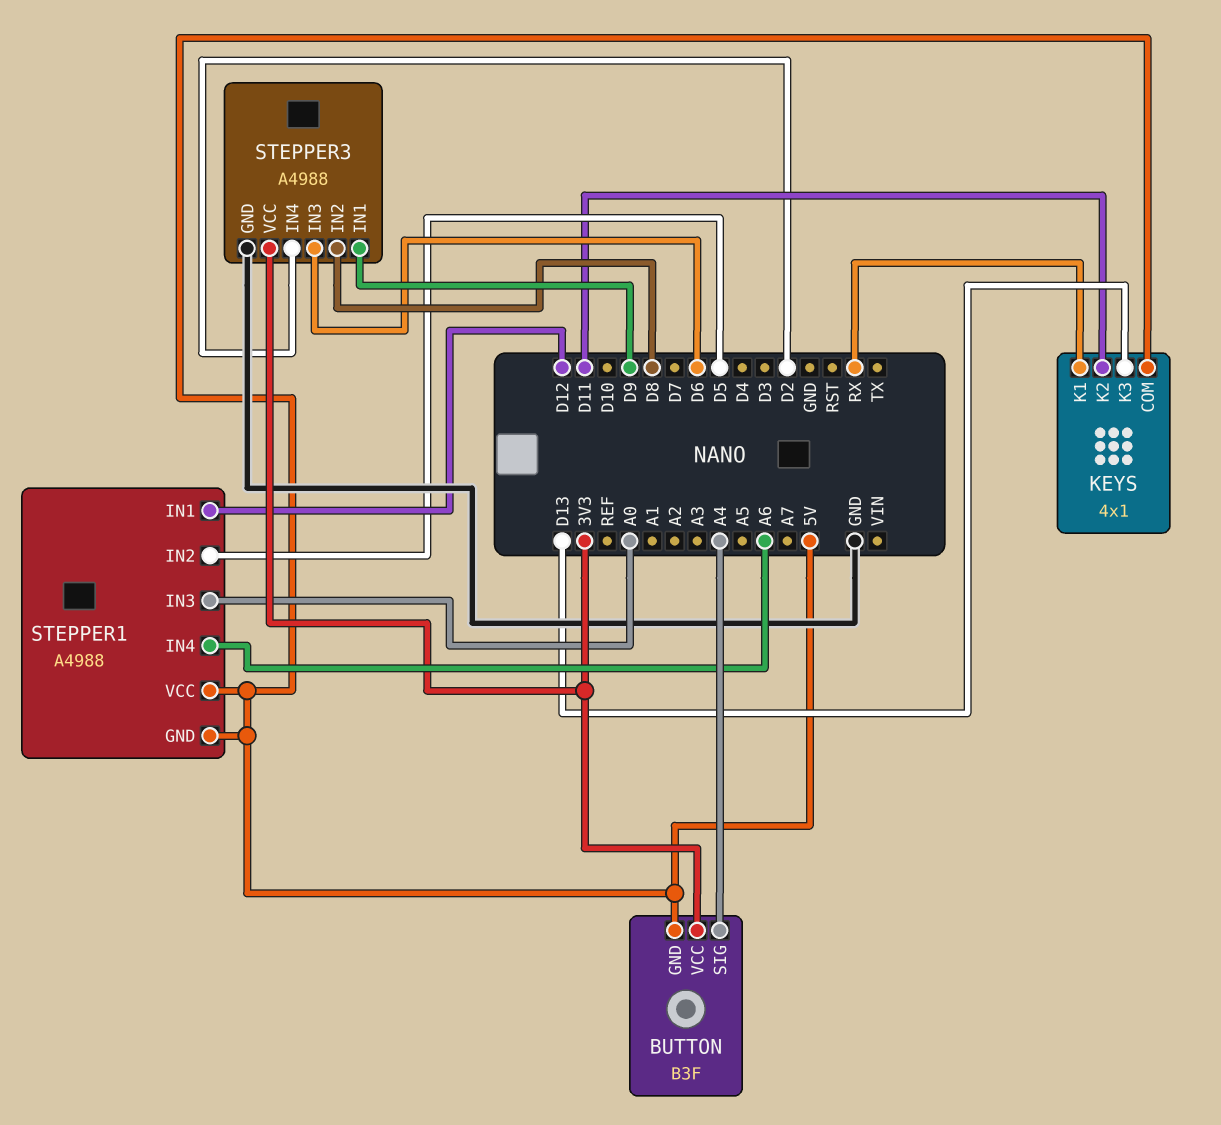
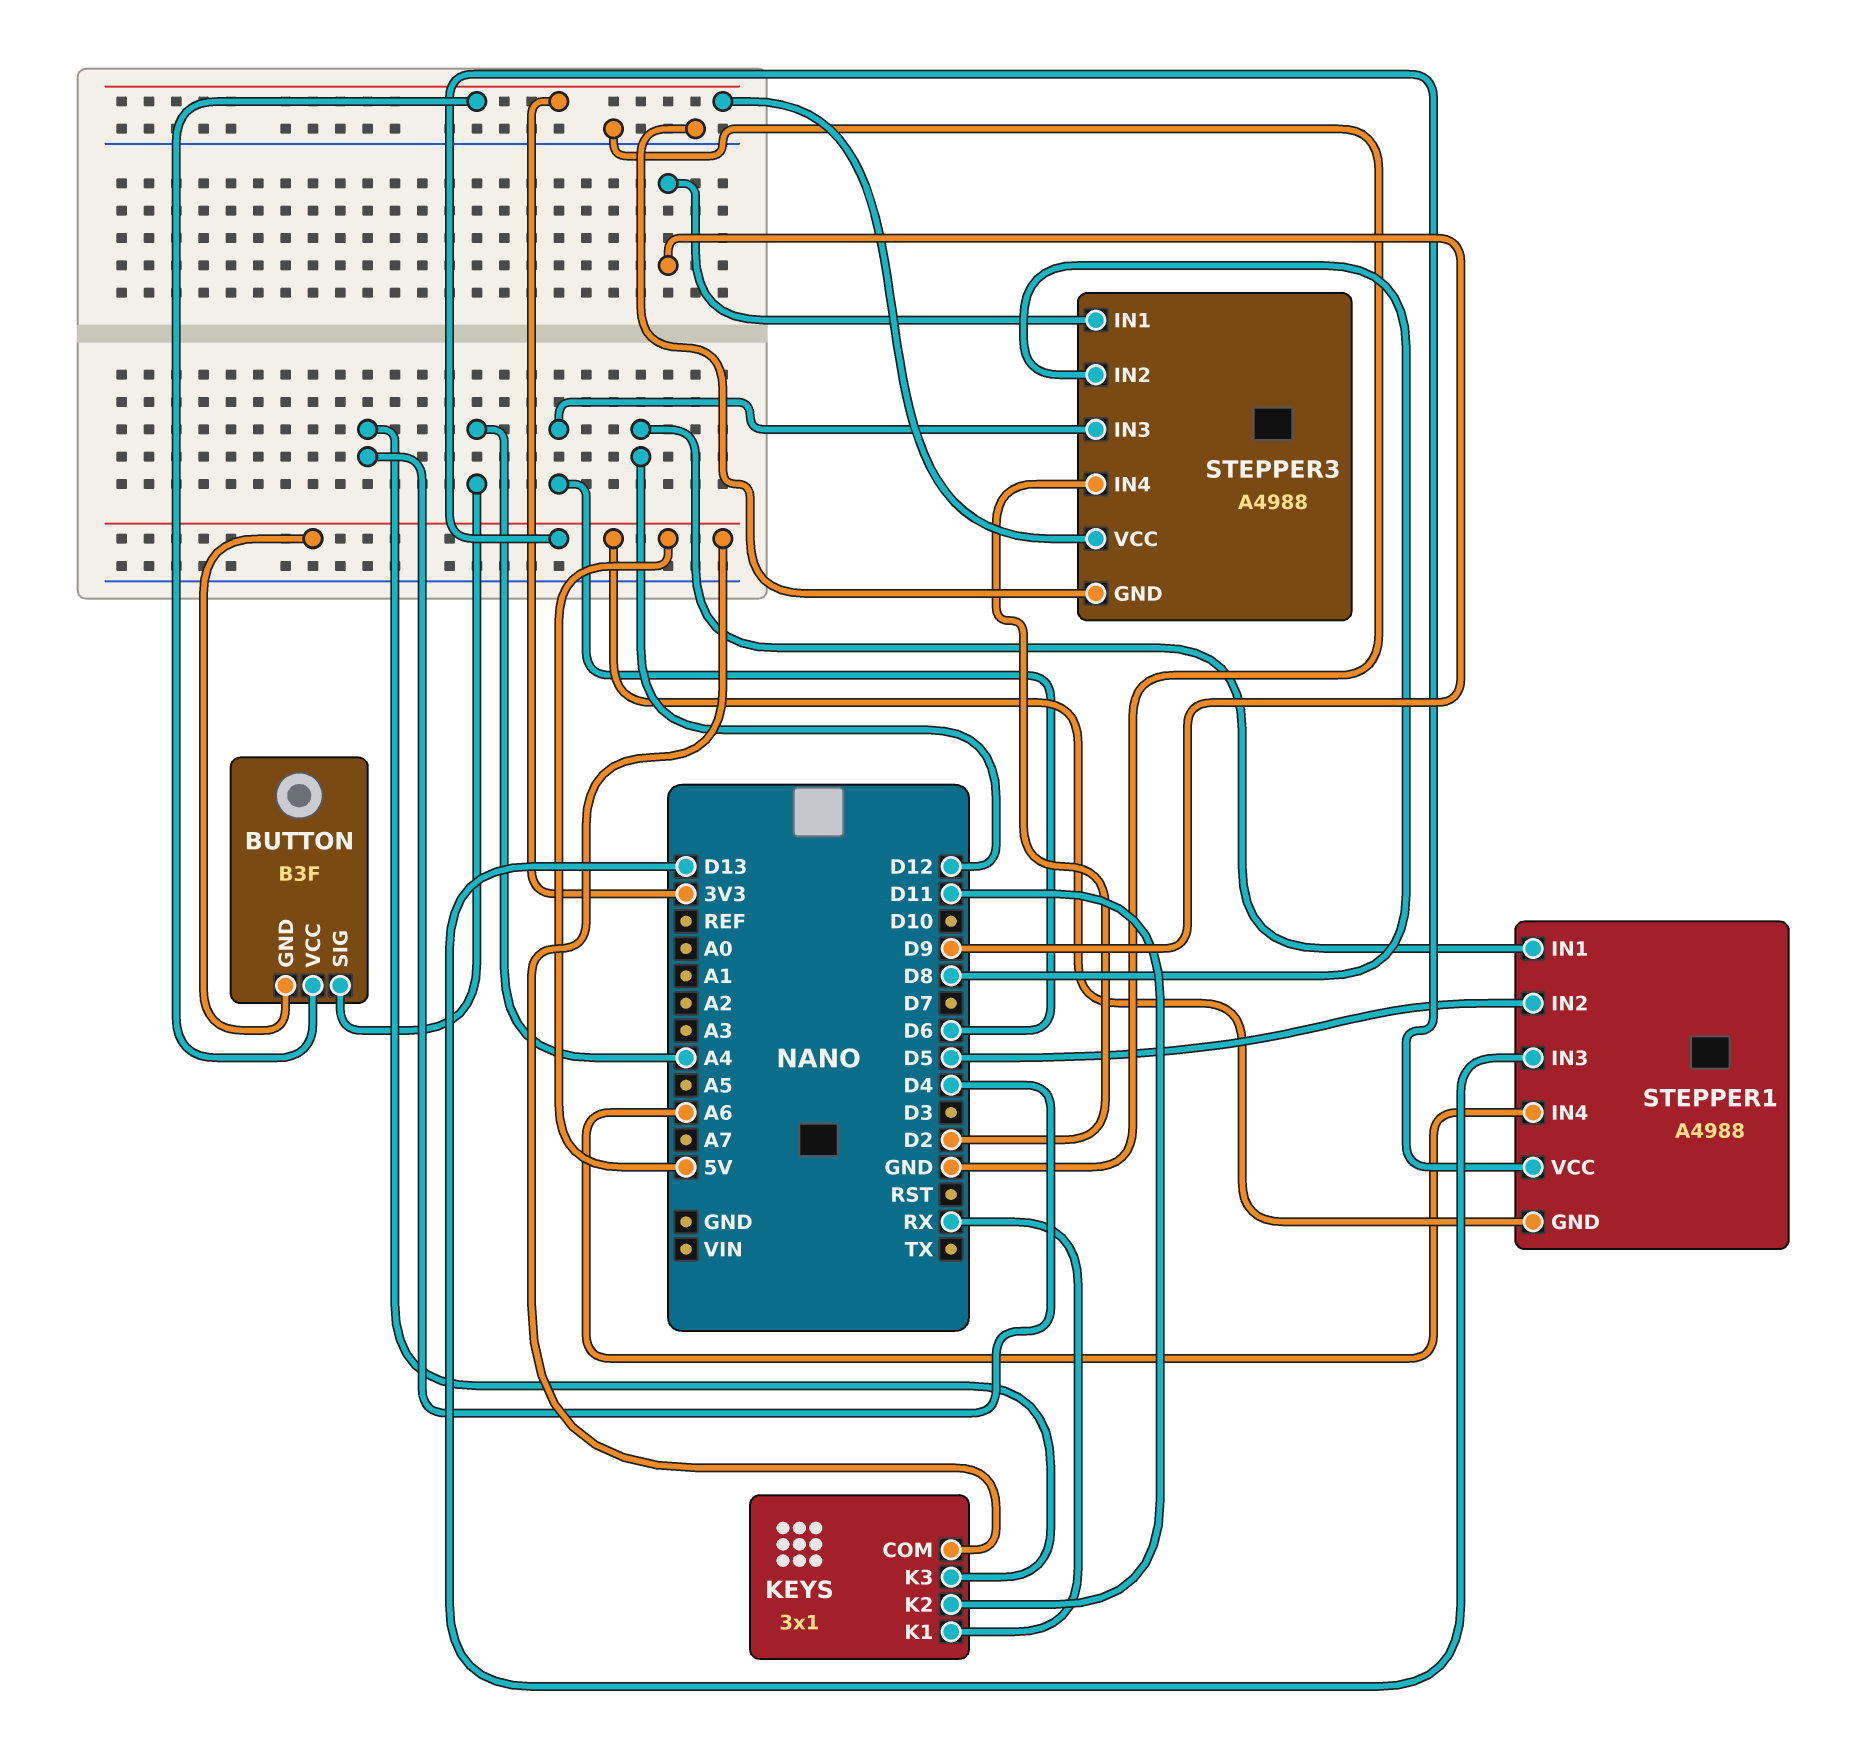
KEYS: 4x1 -> 3x1
KEYS pin K3: D13 -> D4
STEPPER1 pin IN3: A0 -> D13

